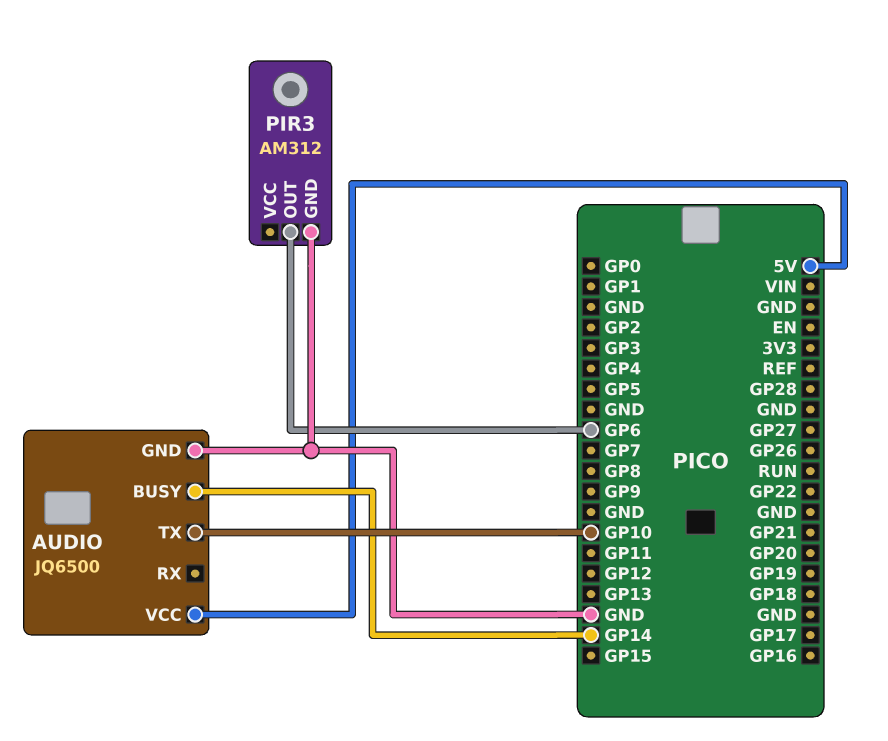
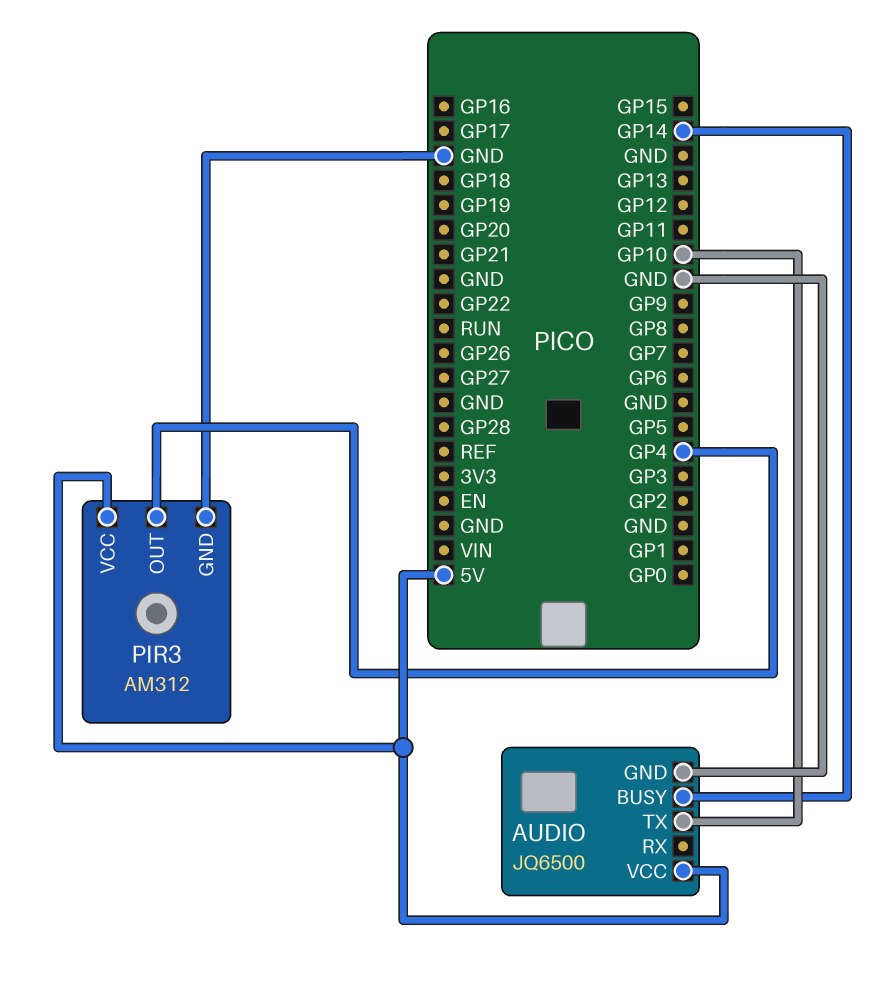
PIR3 pin OUT: GP6 -> GP4
PIR3 pin VCC: none -> 5V

